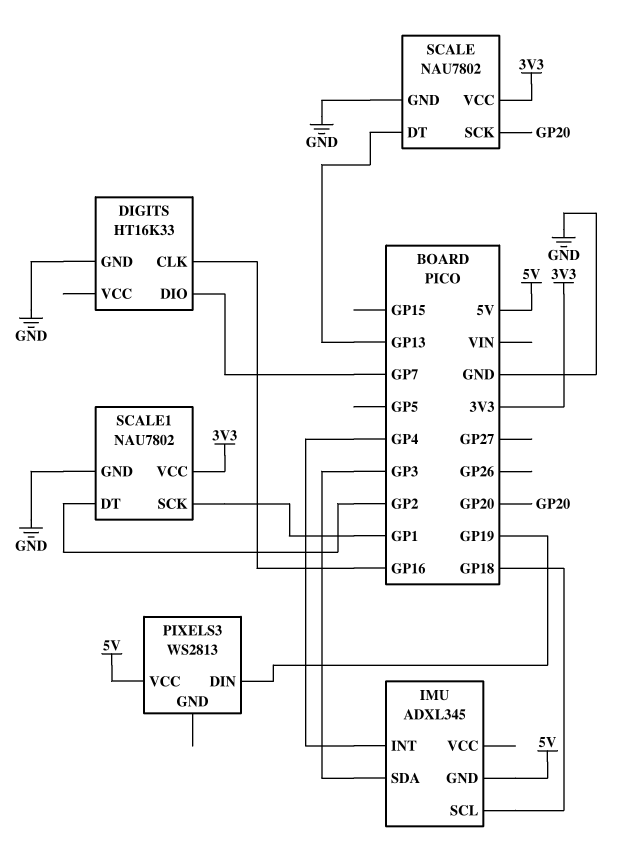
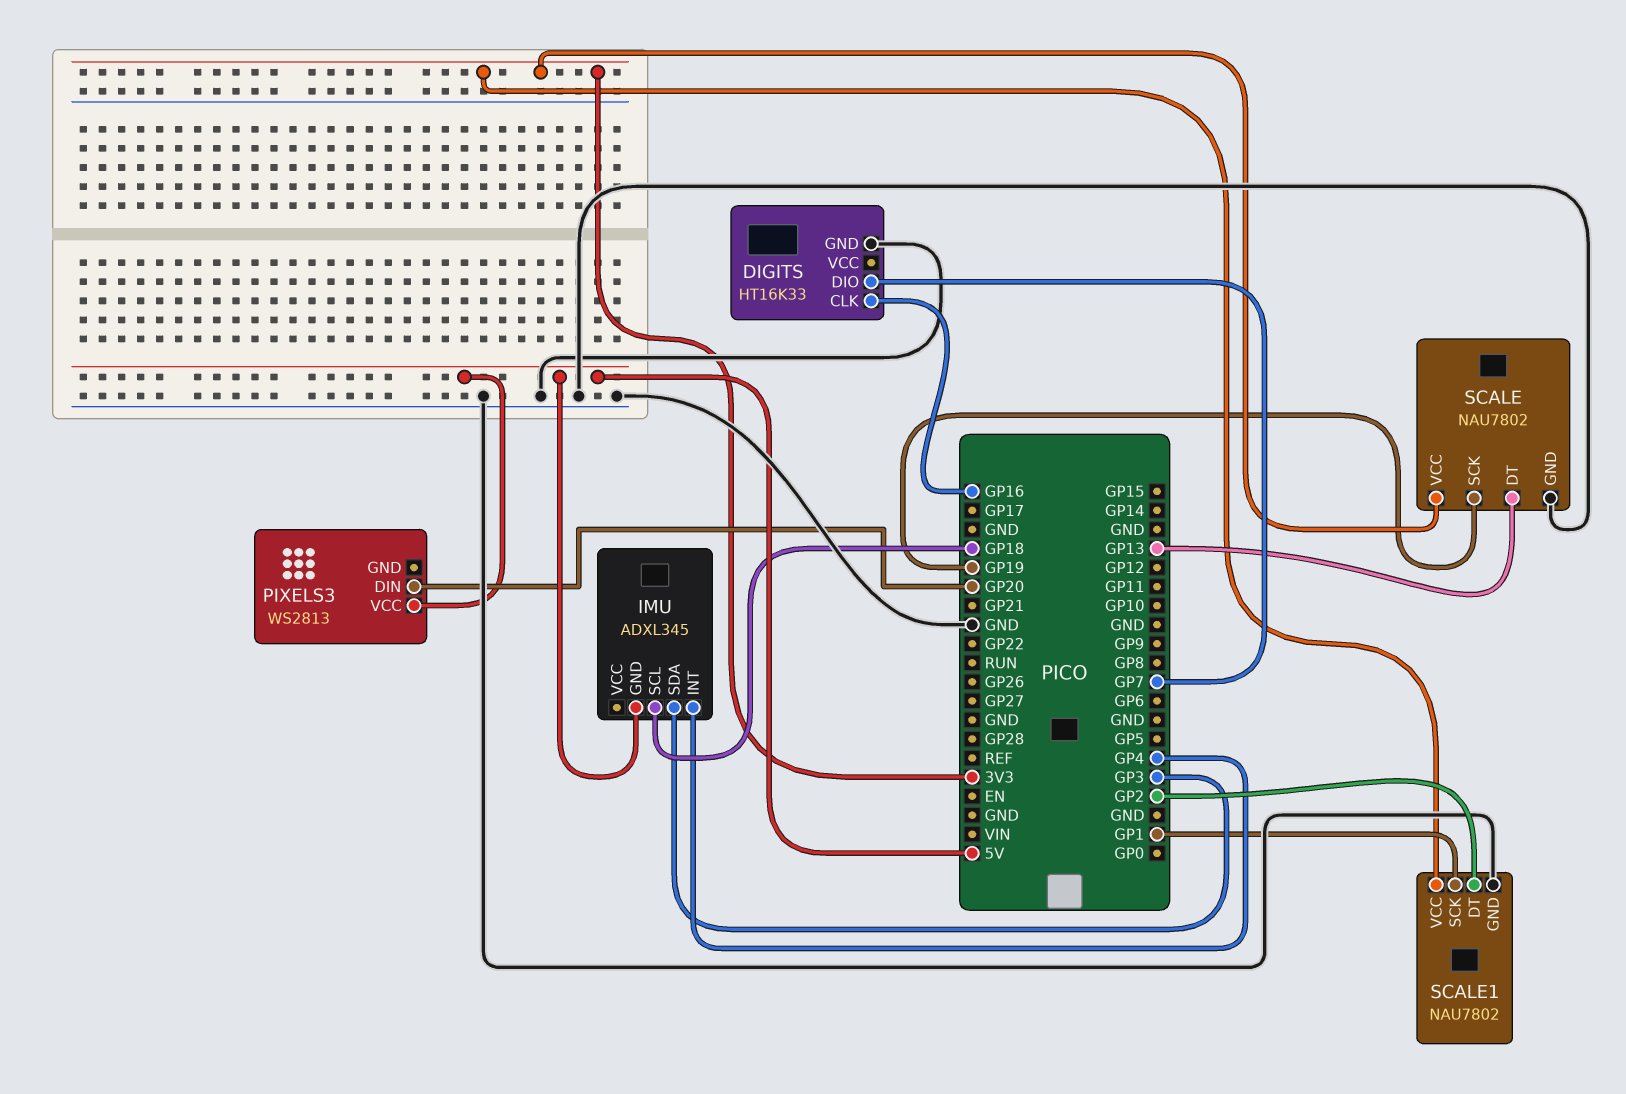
PIXELS3 pin DIN: GP19 -> GP20
SCALE pin SCK: GP20 -> GP19

